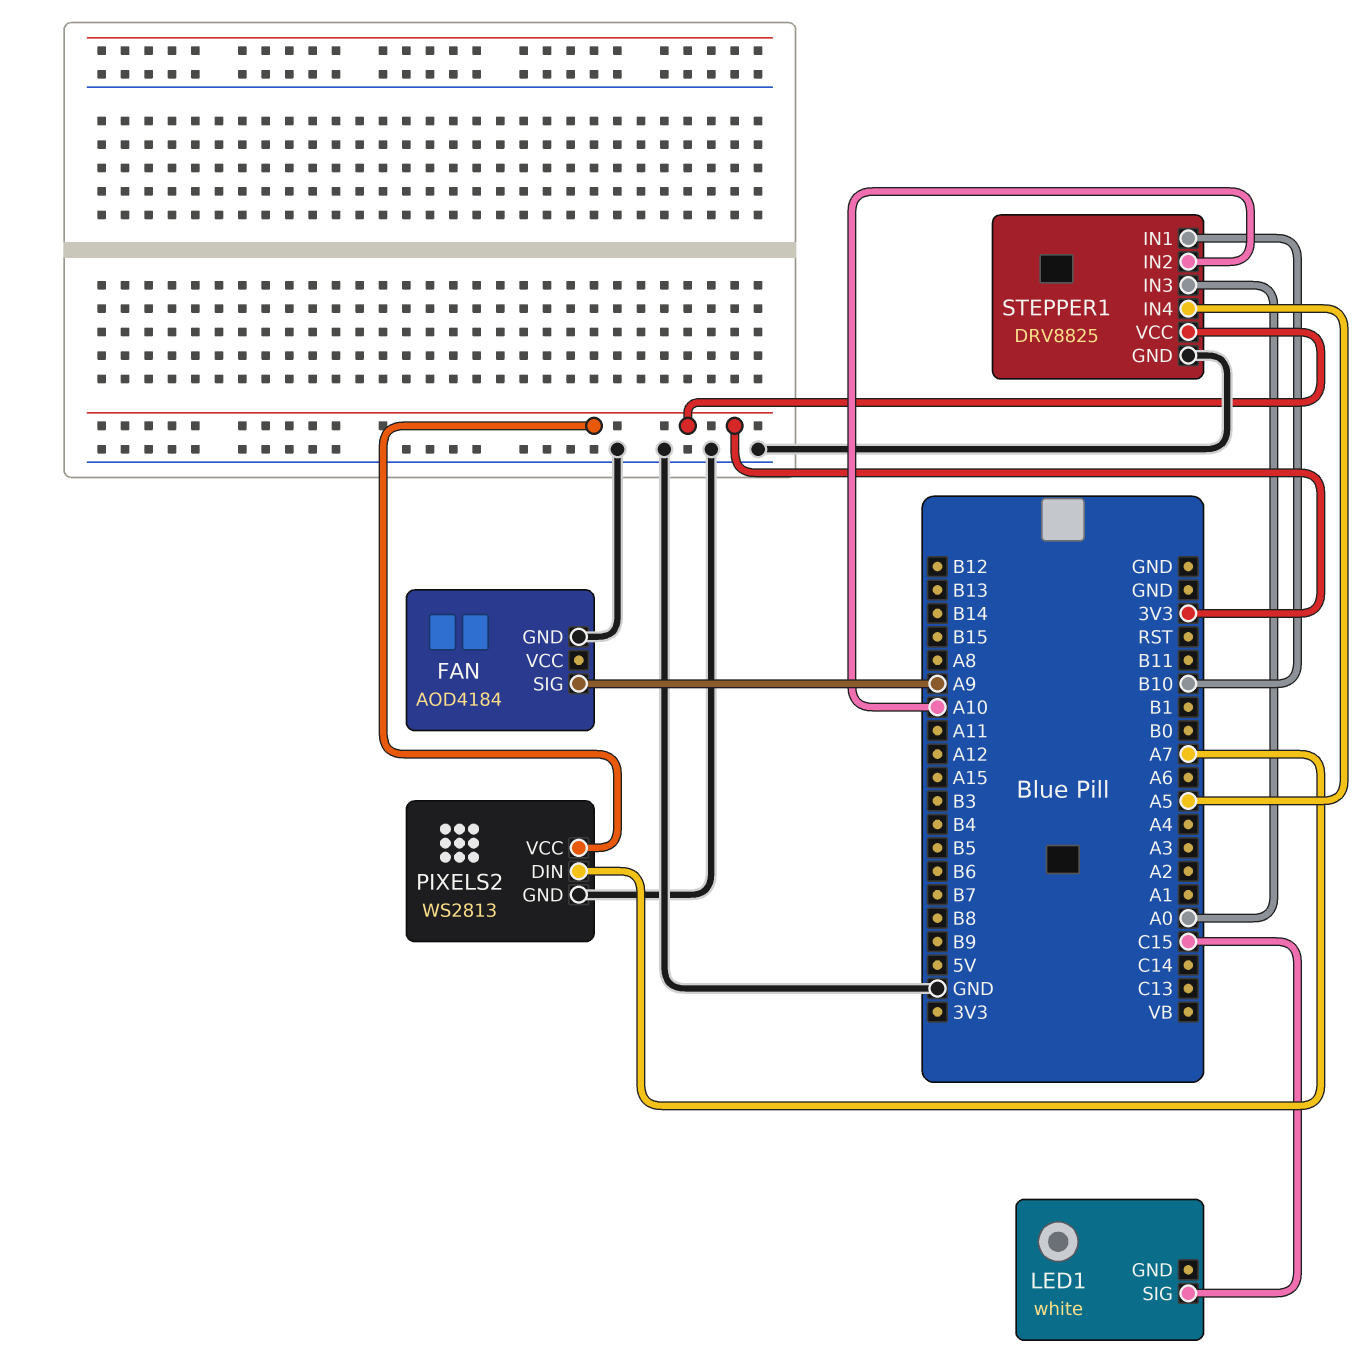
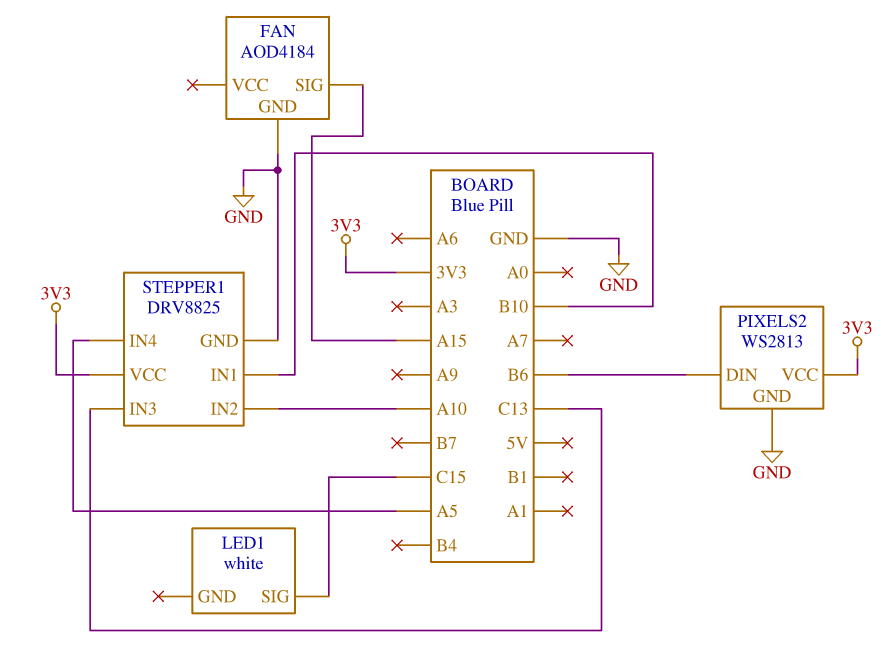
FAN pin SIG: A9 -> A15
PIXELS2 pin DIN: A7 -> B6
STEPPER1 pin IN3: A0 -> C13

